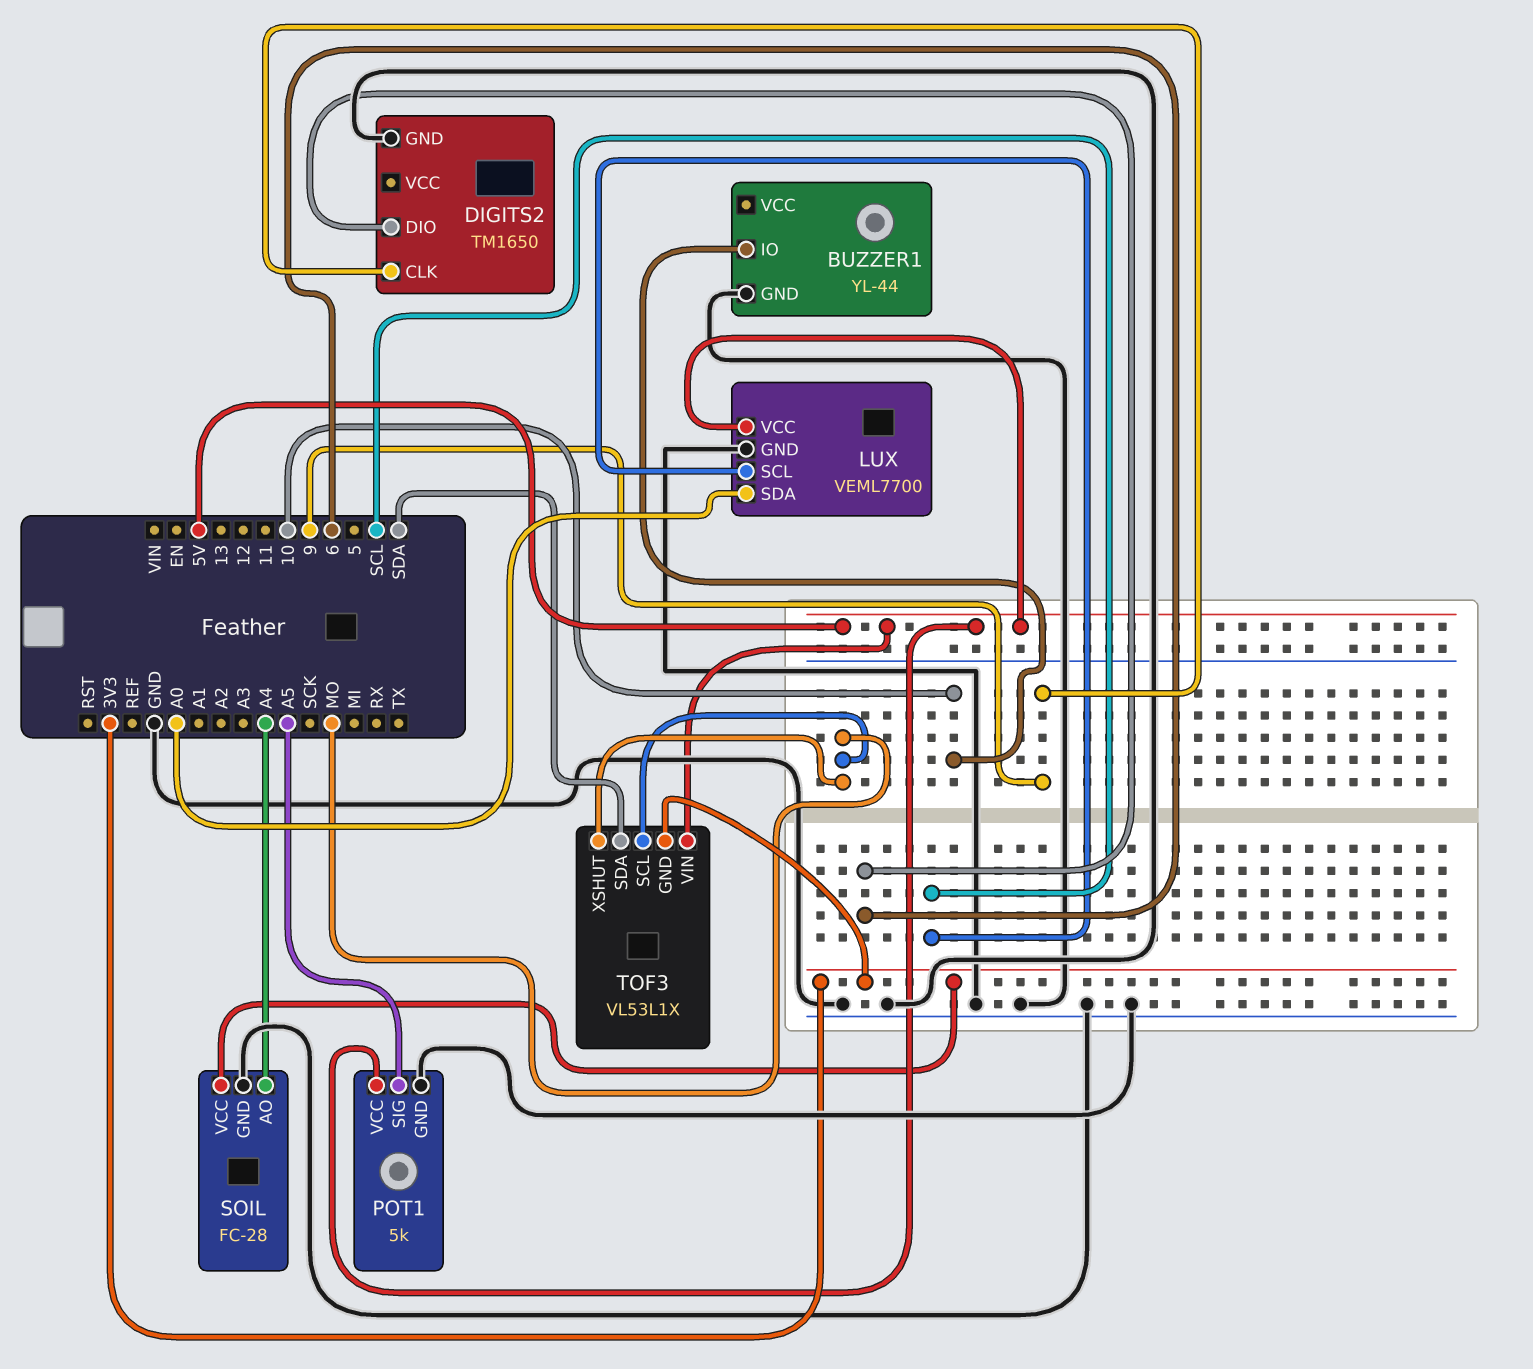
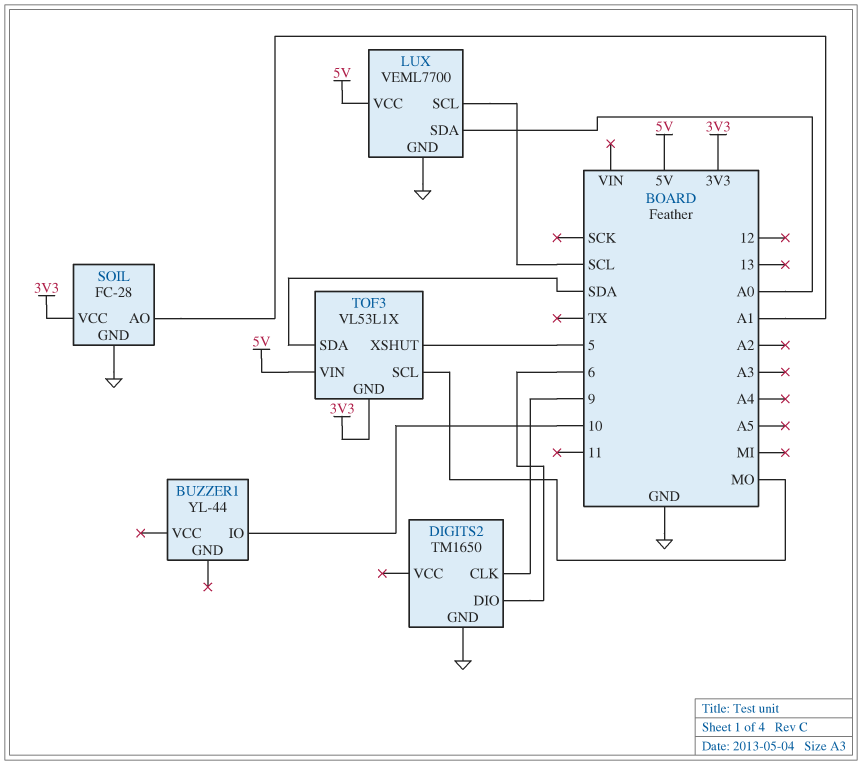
BUZZER1 pin GND: GND -> none
POT1: 5k -> none
POT1 pin GND: GND -> none
POT1 pin SIG: A5 -> none
POT1 pin VCC: 5V -> none
SOIL pin AO: A4 -> A1
TOF3 pin XSHUT: MO -> 5

